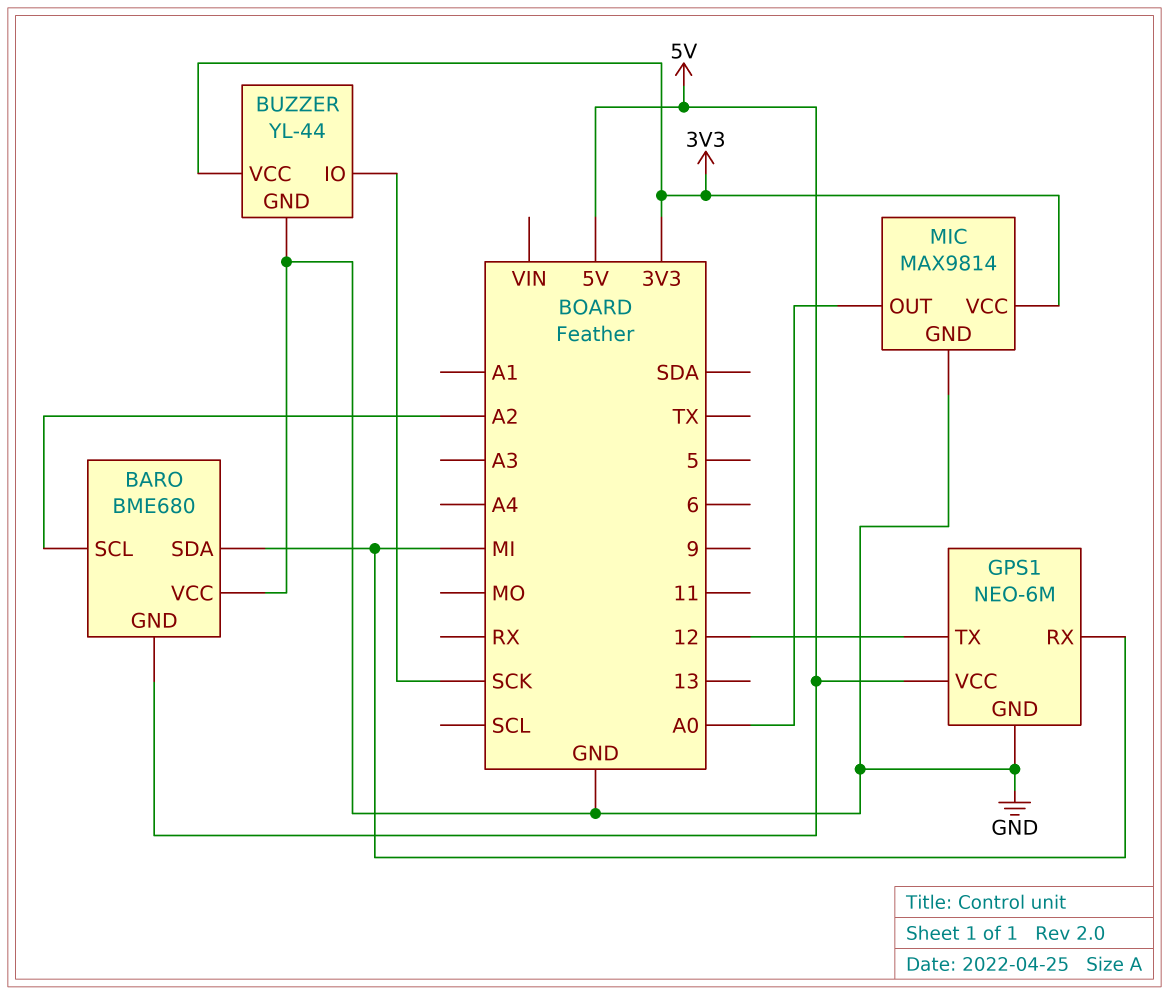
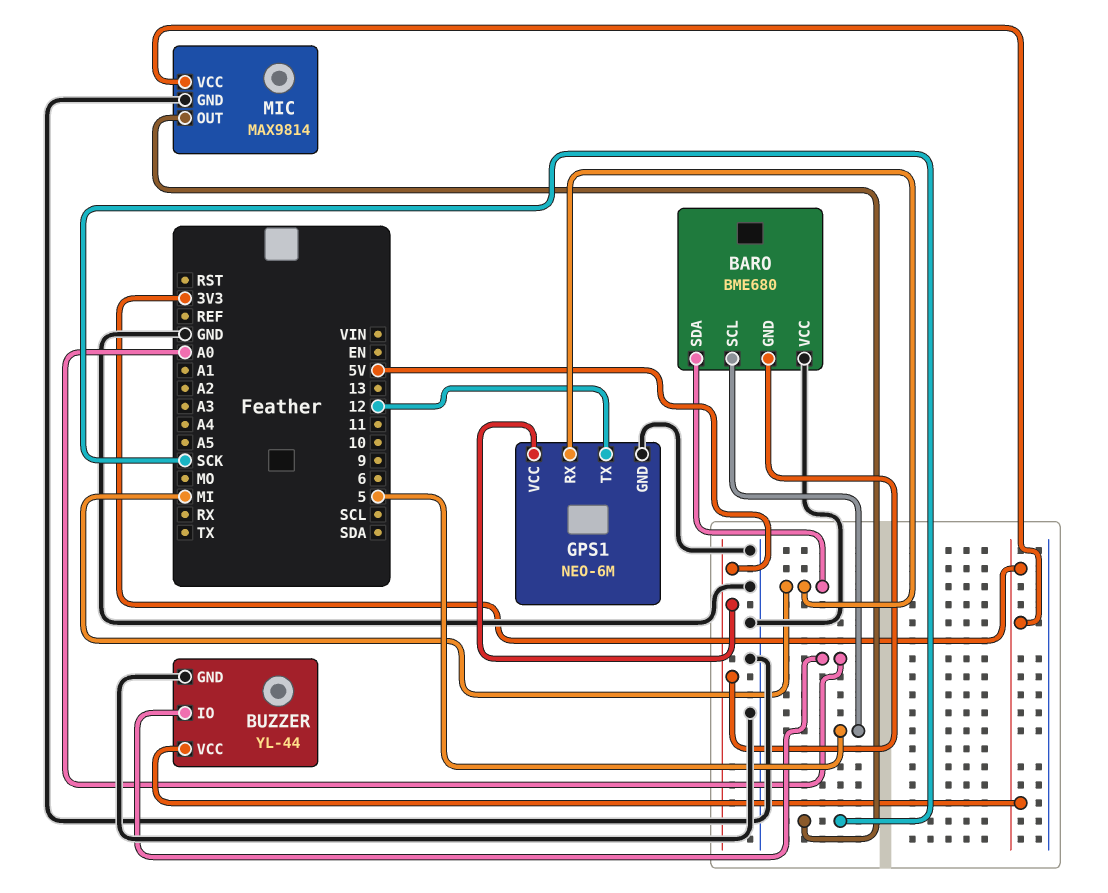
BARO pin SCL: A2 -> 5
BUZZER pin IO: SCK -> A0
MIC pin OUT: A0 -> SCK

